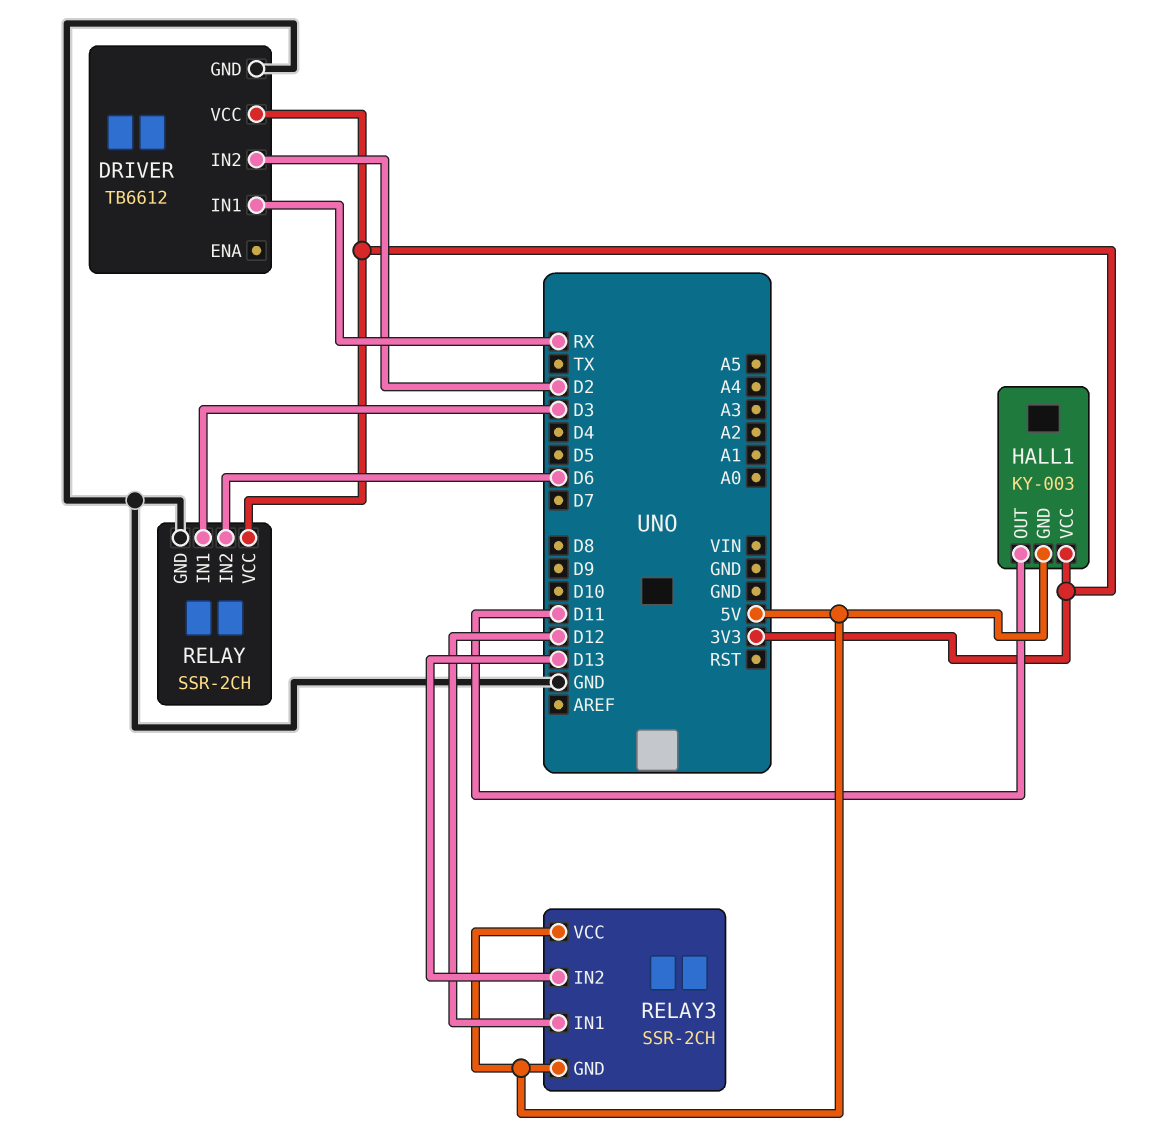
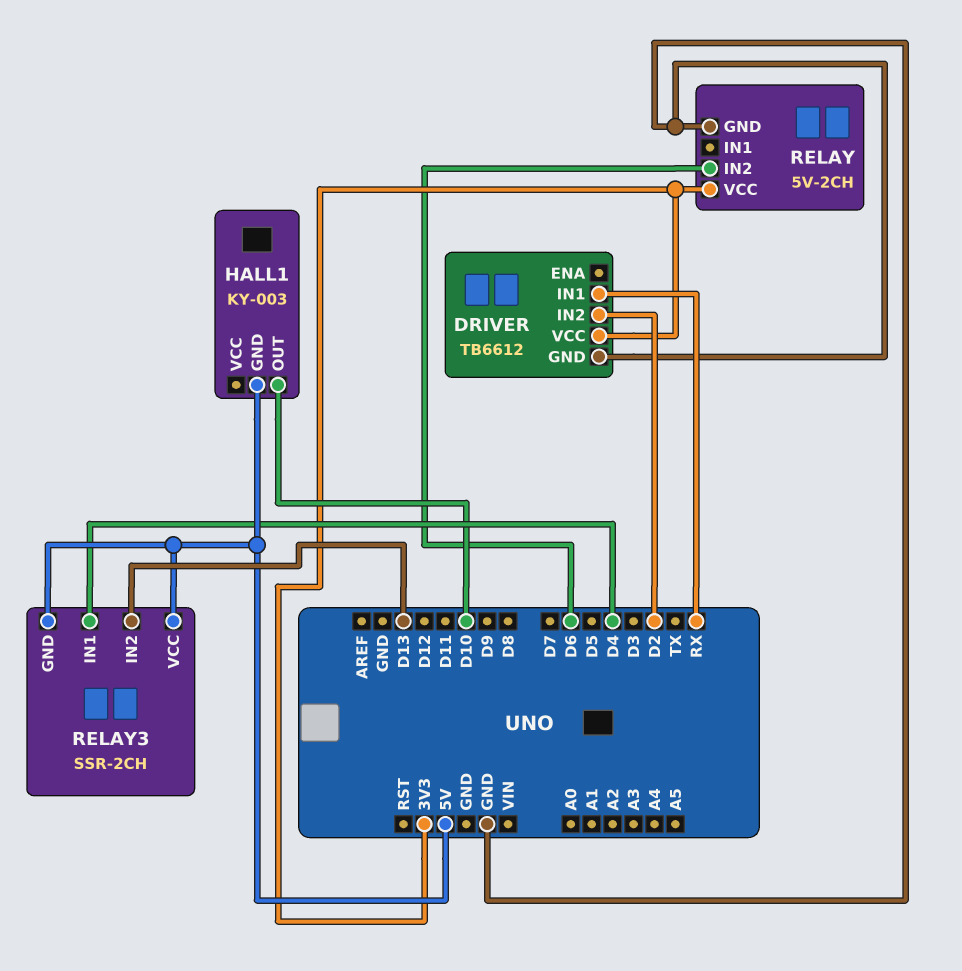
HALL1 pin OUT: D11 -> D10
HALL1 pin VCC: 3V3 -> none
RELAY: SSR-2CH -> 5V-2CH
RELAY pin IN1: D3 -> none
RELAY3 pin IN1: D12 -> D4

